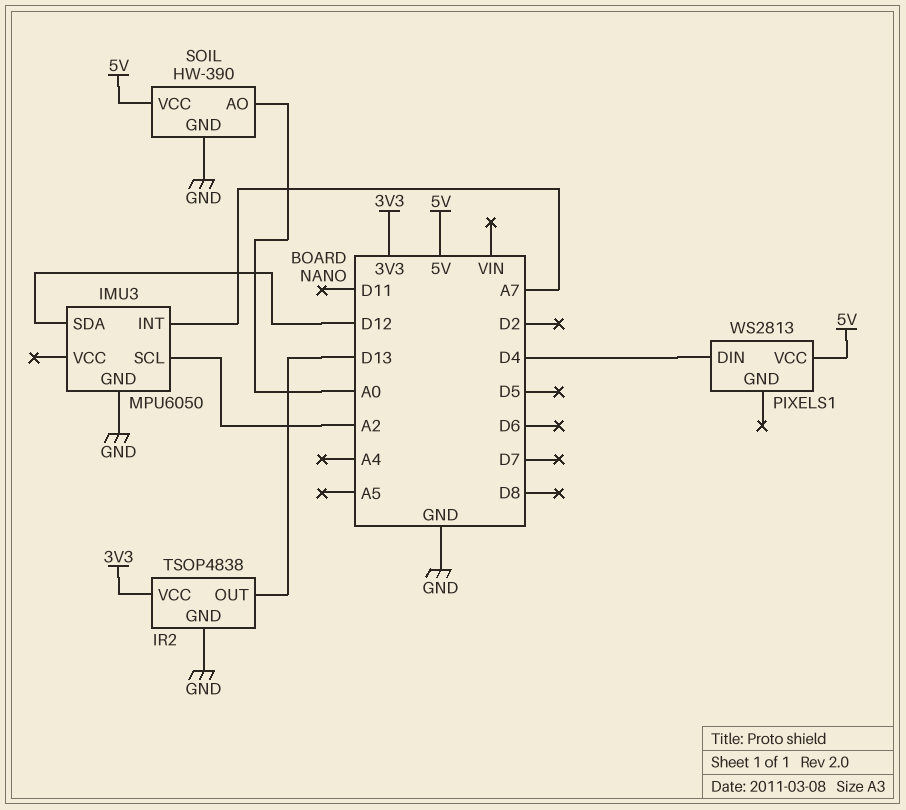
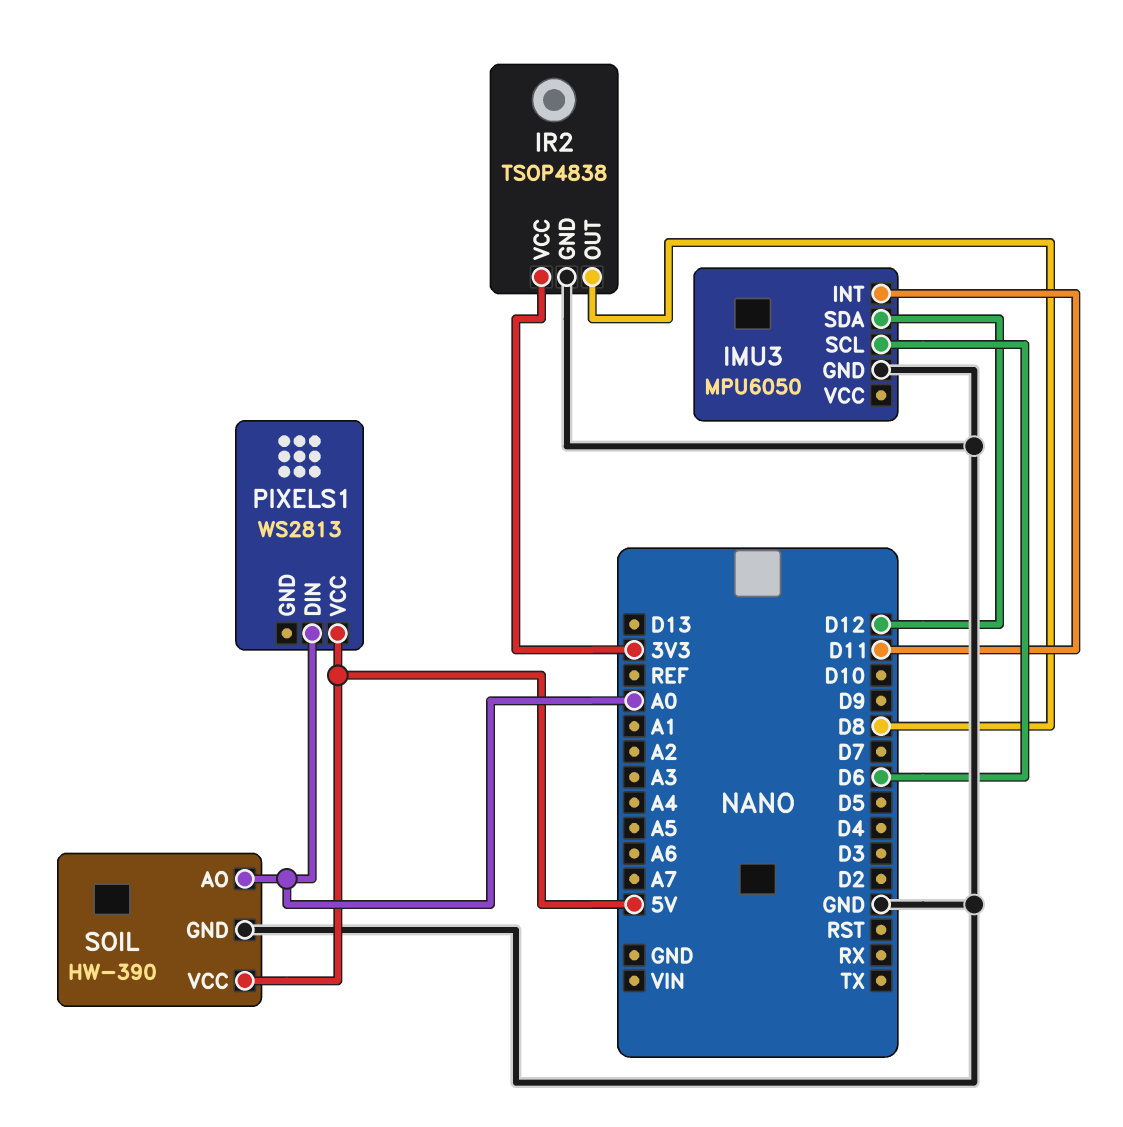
IMU3 pin INT: A7 -> D11
IMU3 pin SCL: A2 -> D6
IR2 pin OUT: D13 -> D8
PIXELS1 pin DIN: D4 -> A0

